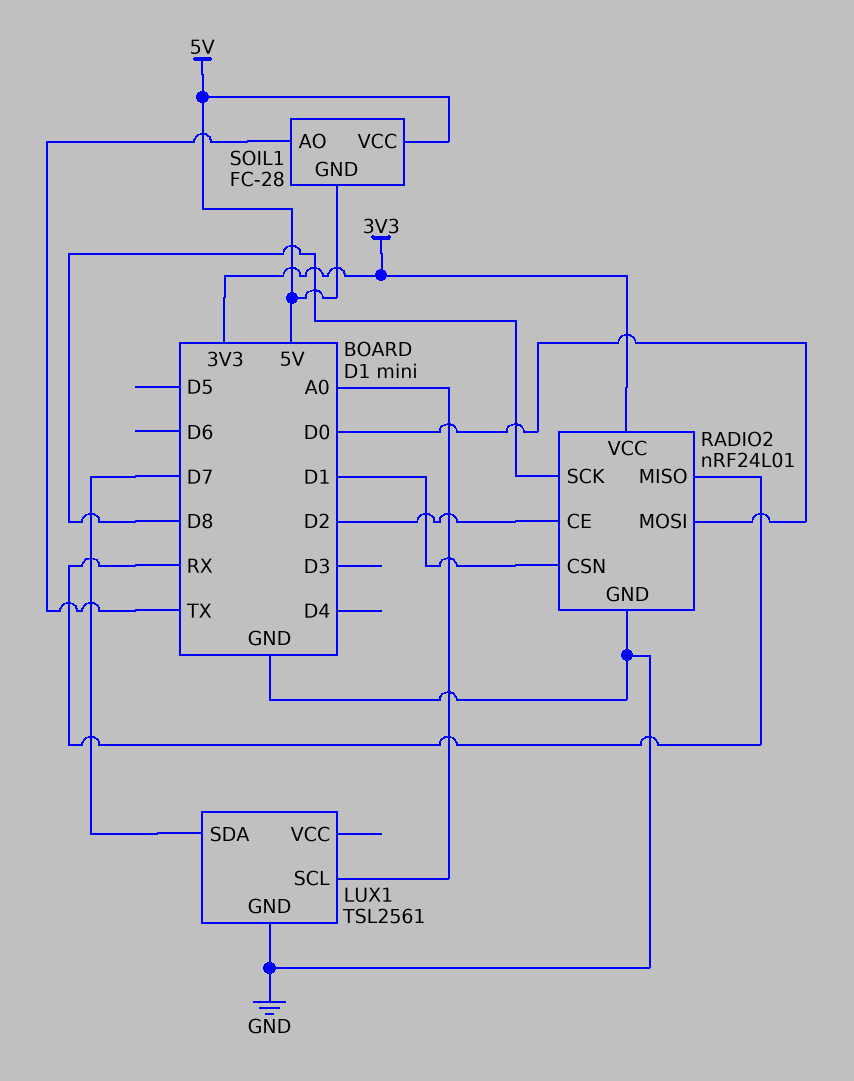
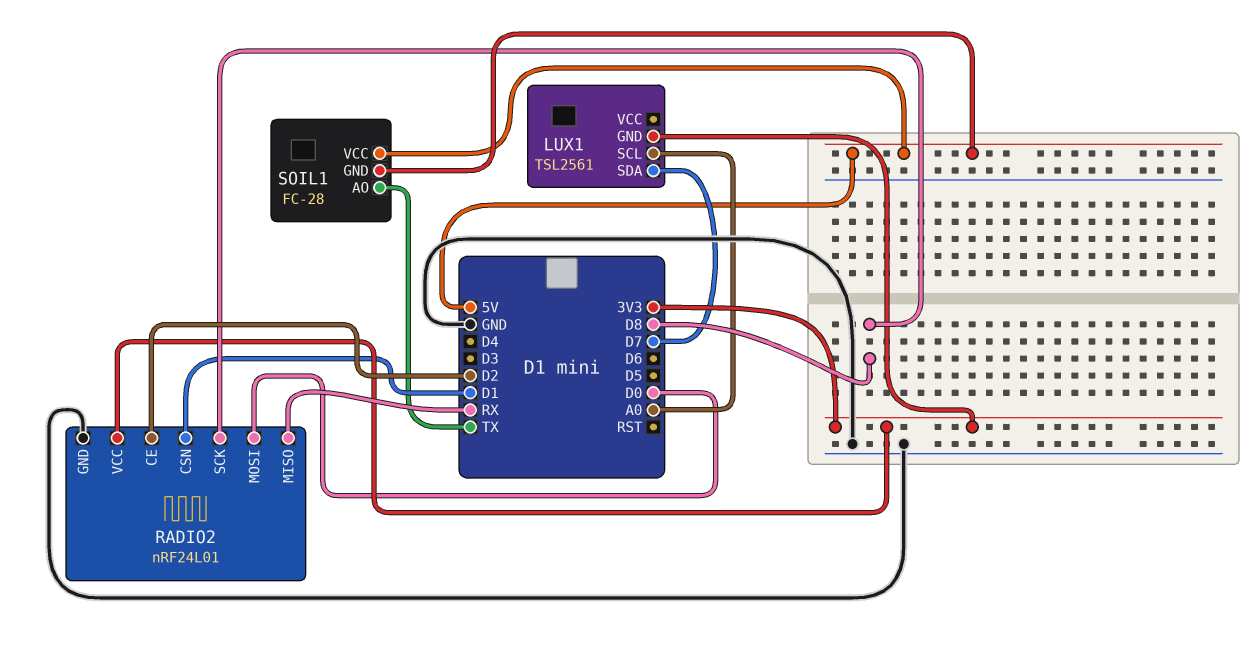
LUX1 pin GND: GND -> 3V3

